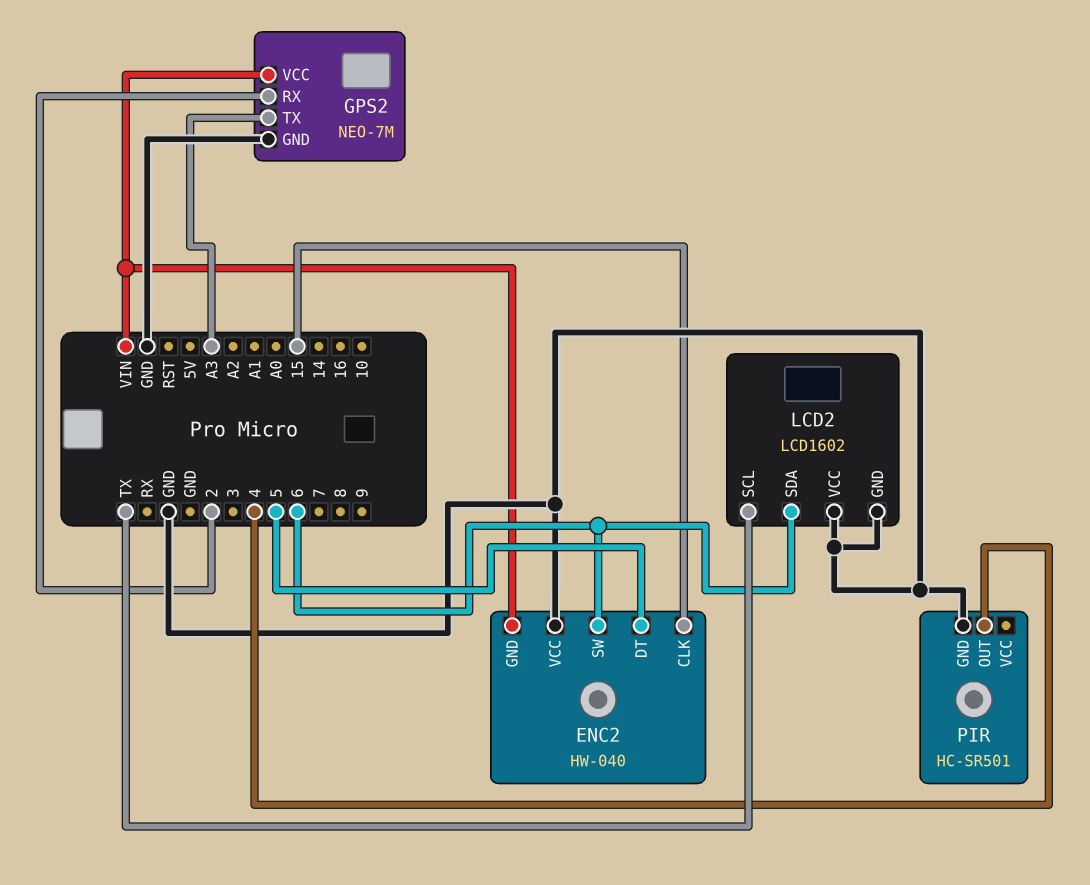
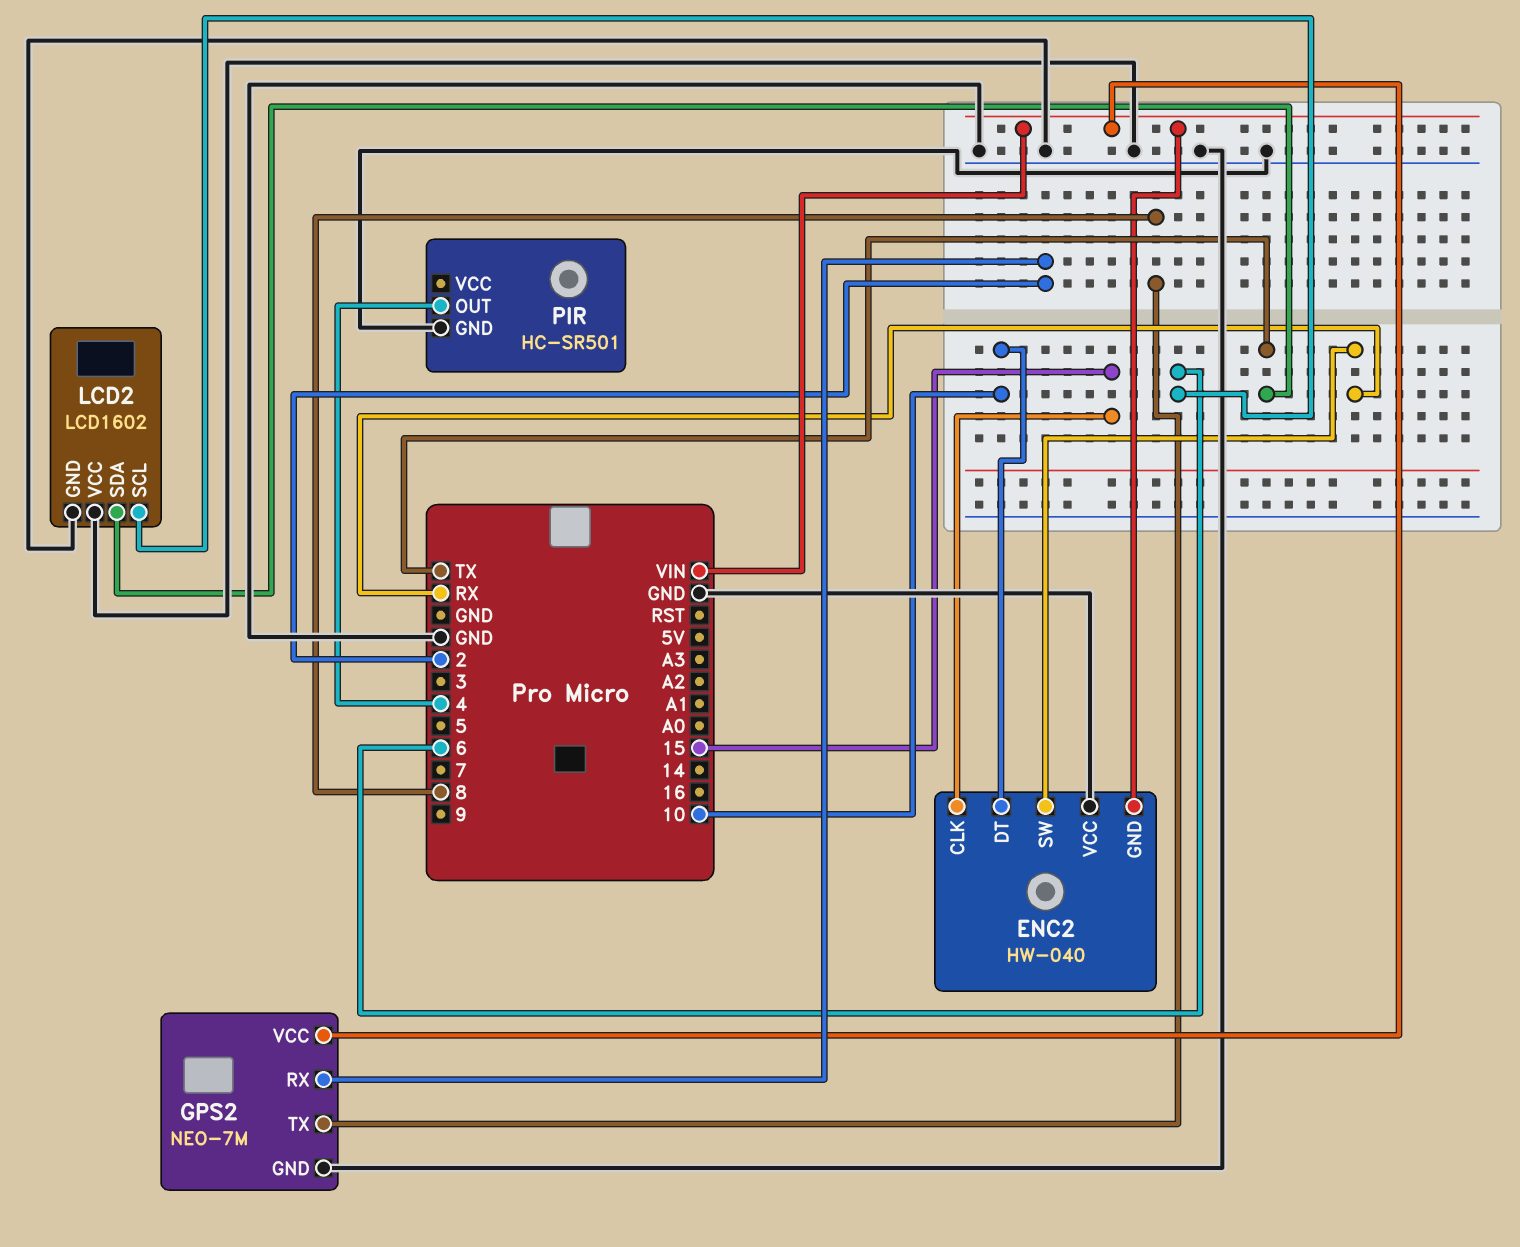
ENC2 pin DT: 5 -> 10
ENC2 pin SW: 6 -> RX
GPS2 pin TX: A3 -> 8
LCD2 pin SCL: TX -> 6
LCD2 pin SDA: 6 -> TX

